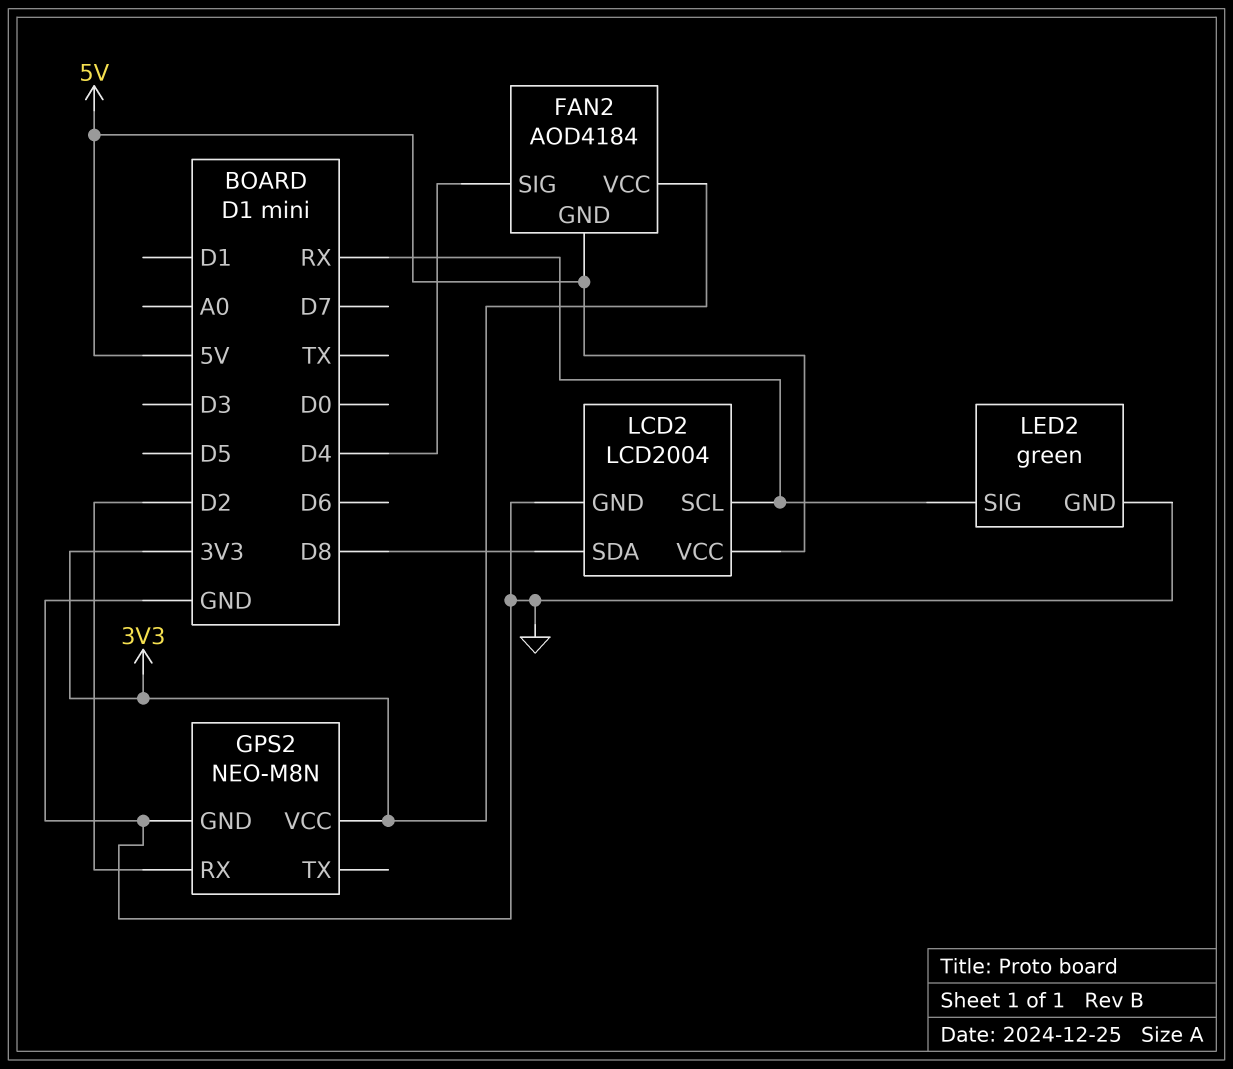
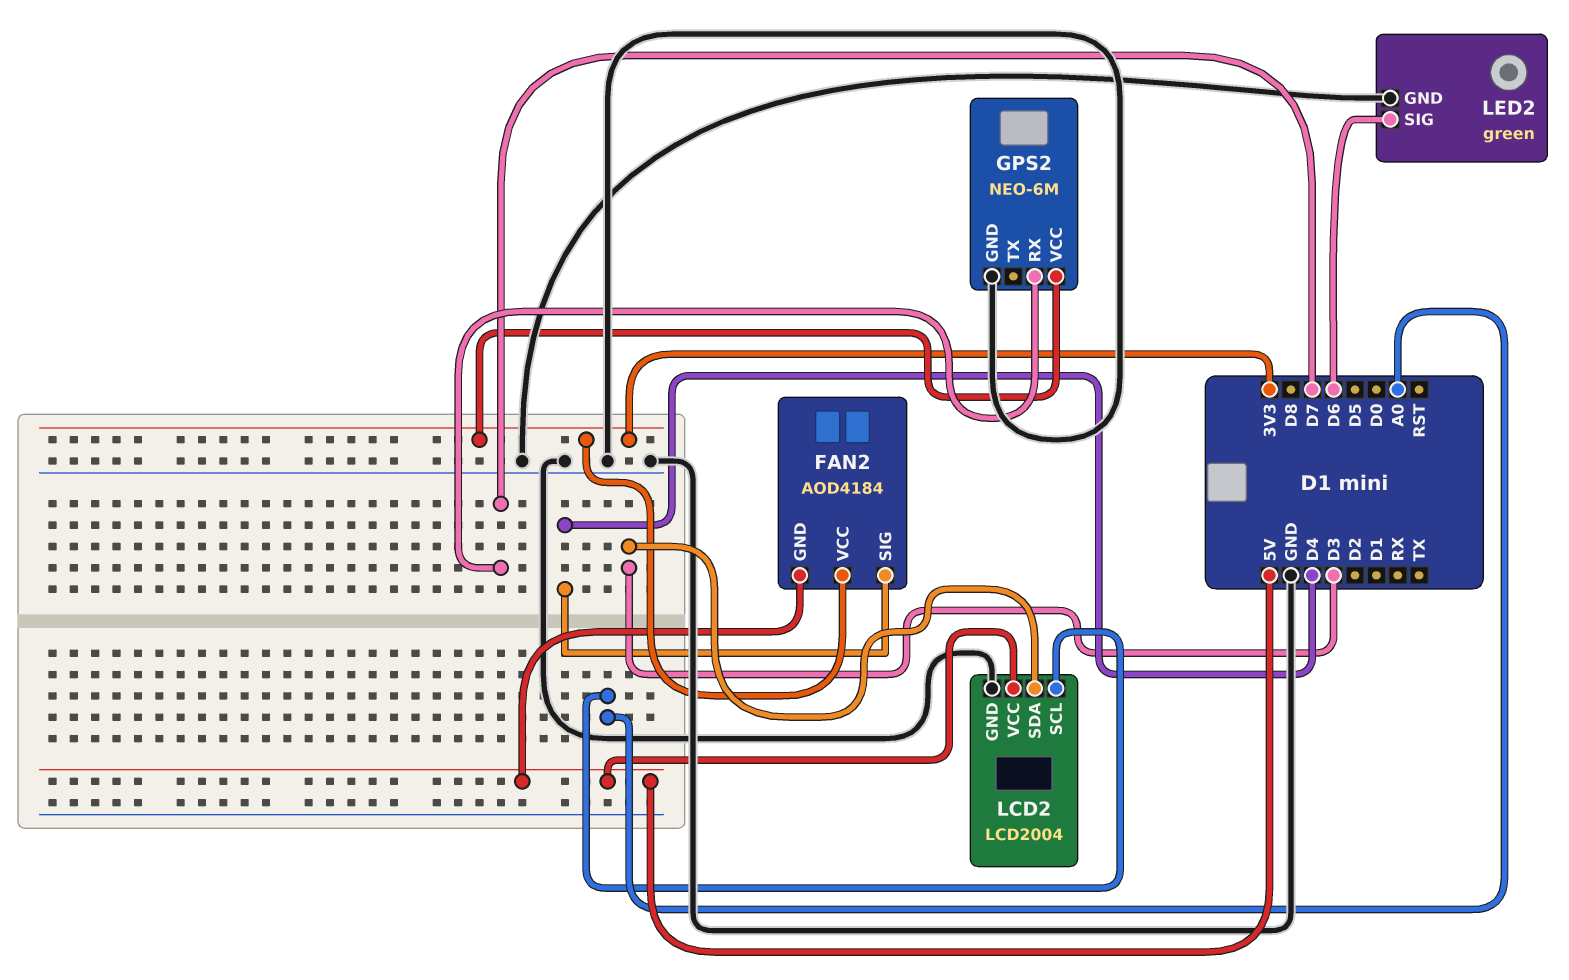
GPS2: NEO-M8N -> NEO-6M
GPS2 pin RX: D2 -> D7
LCD2 pin SCL: RX -> A0
LCD2 pin SDA: D8 -> D3
LED2 pin SIG: RX -> D6

